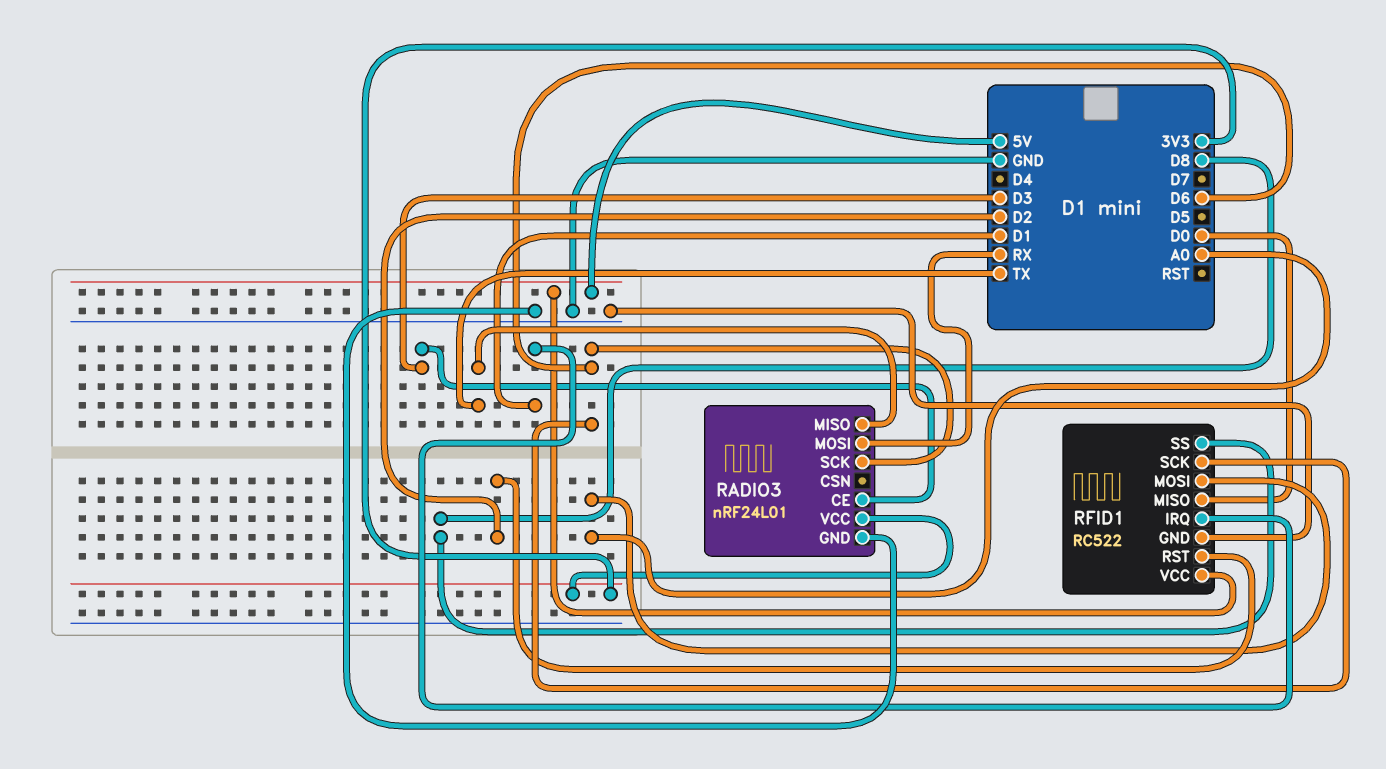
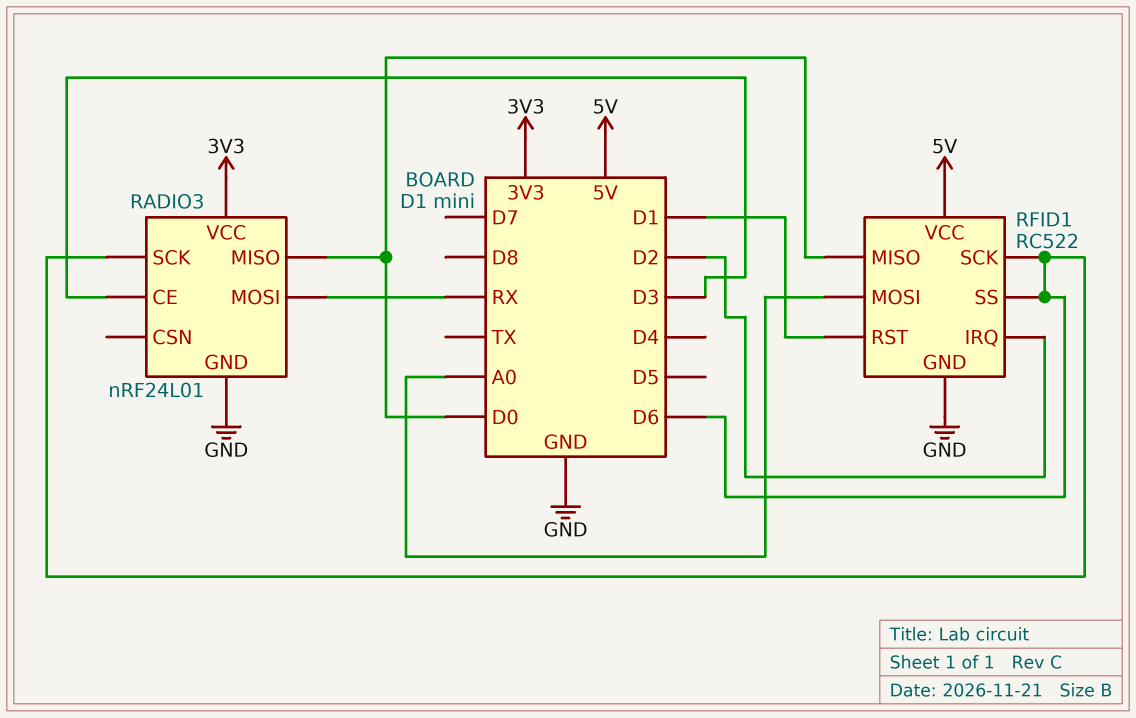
RADIO3 pin MISO: TX -> D0
RFID1 pin IRQ: D1 -> D2
RFID1 pin RST: D2 -> D1
RFID1 pin SS: D8 -> D6

